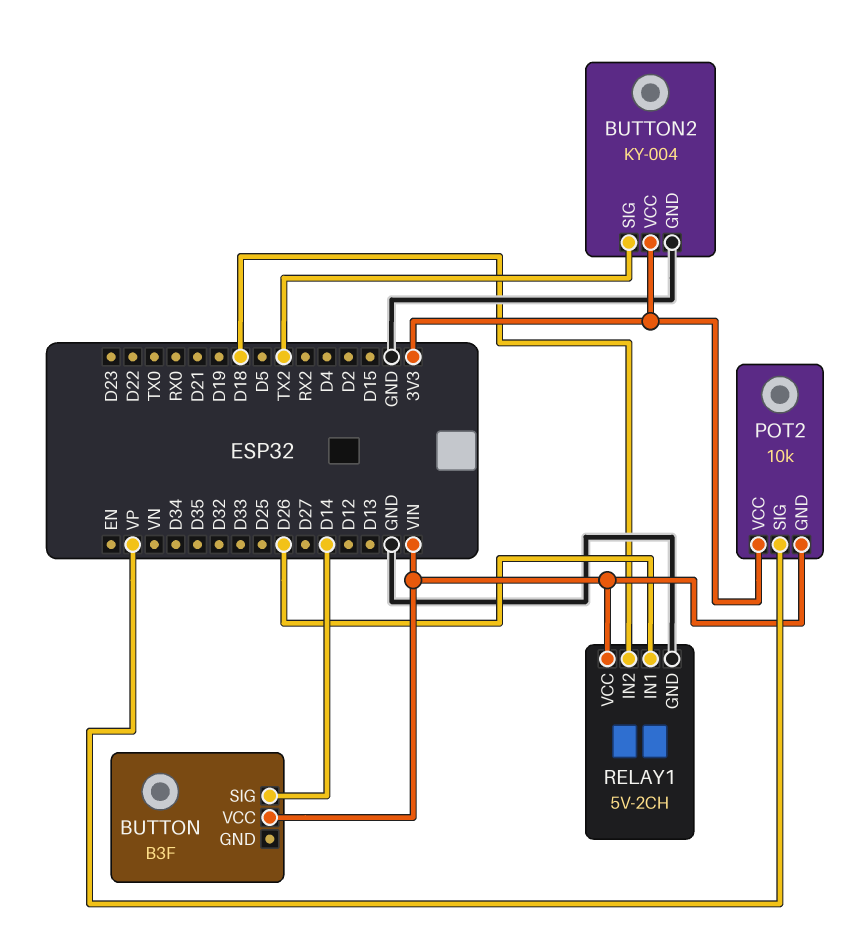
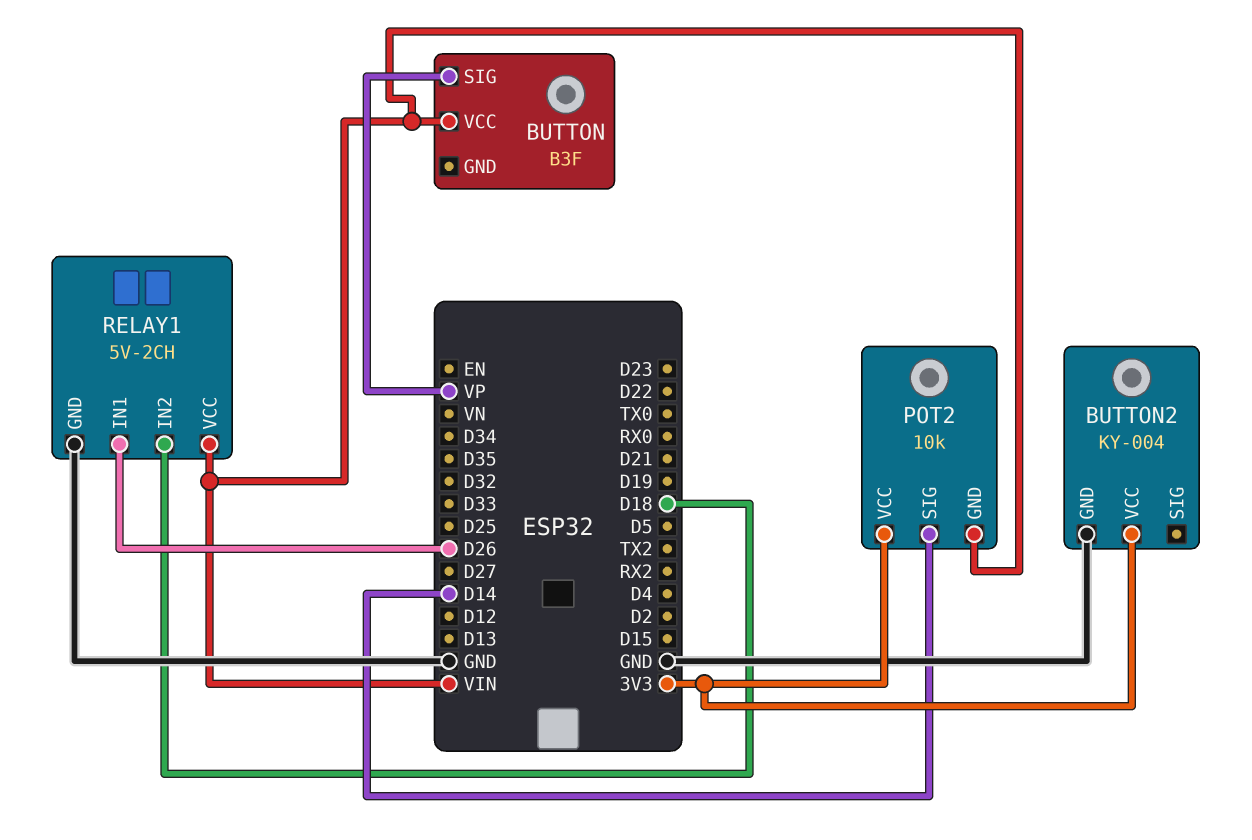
BUTTON pin SIG: D14 -> VP
BUTTON2 pin SIG: TX2 -> none
POT2 pin SIG: VP -> D14

